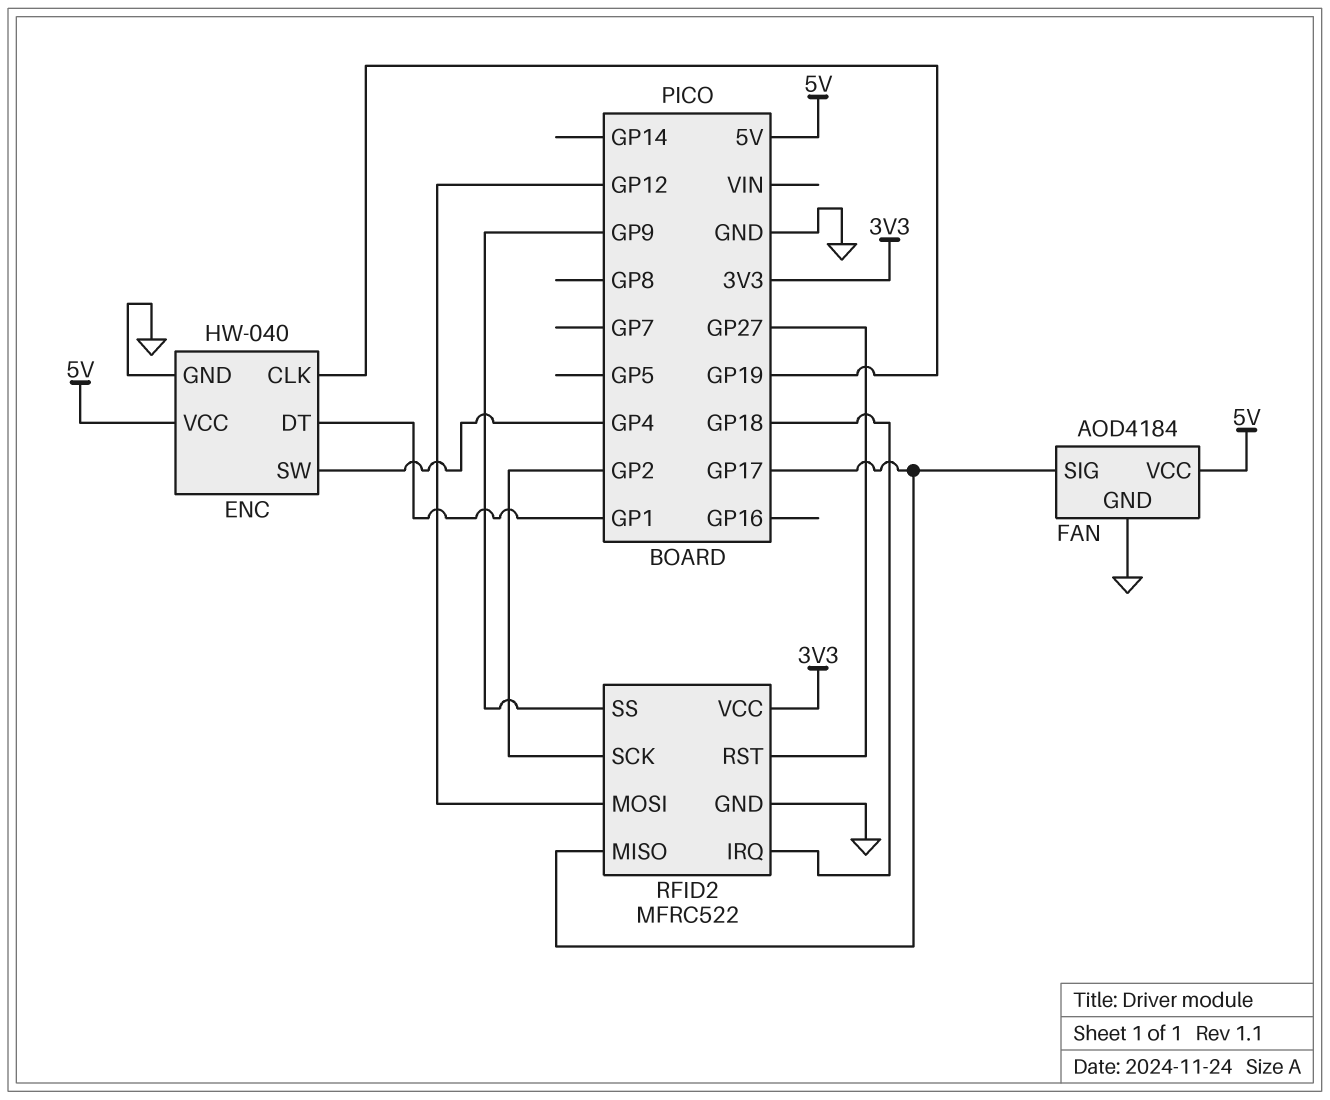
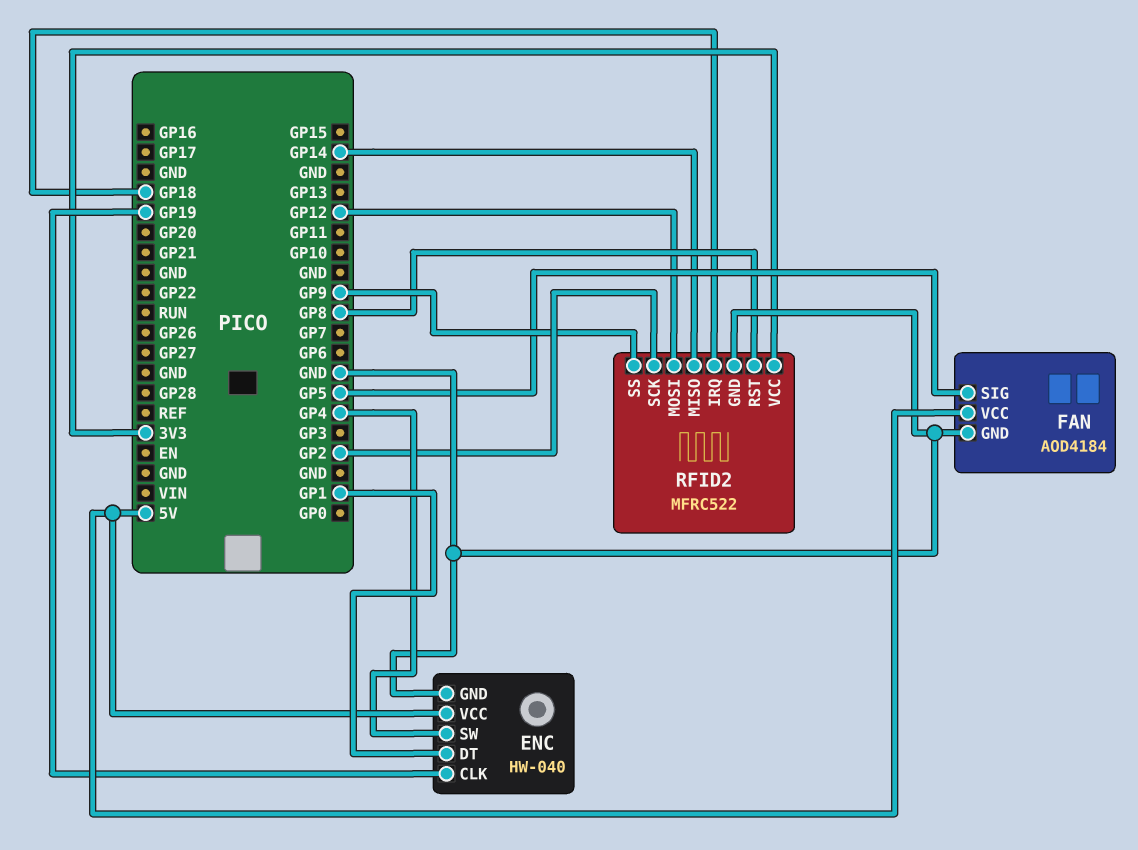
FAN pin SIG: GP17 -> GP5
RFID2 pin MISO: GP17 -> GP14
RFID2 pin RST: GP27 -> GP8

